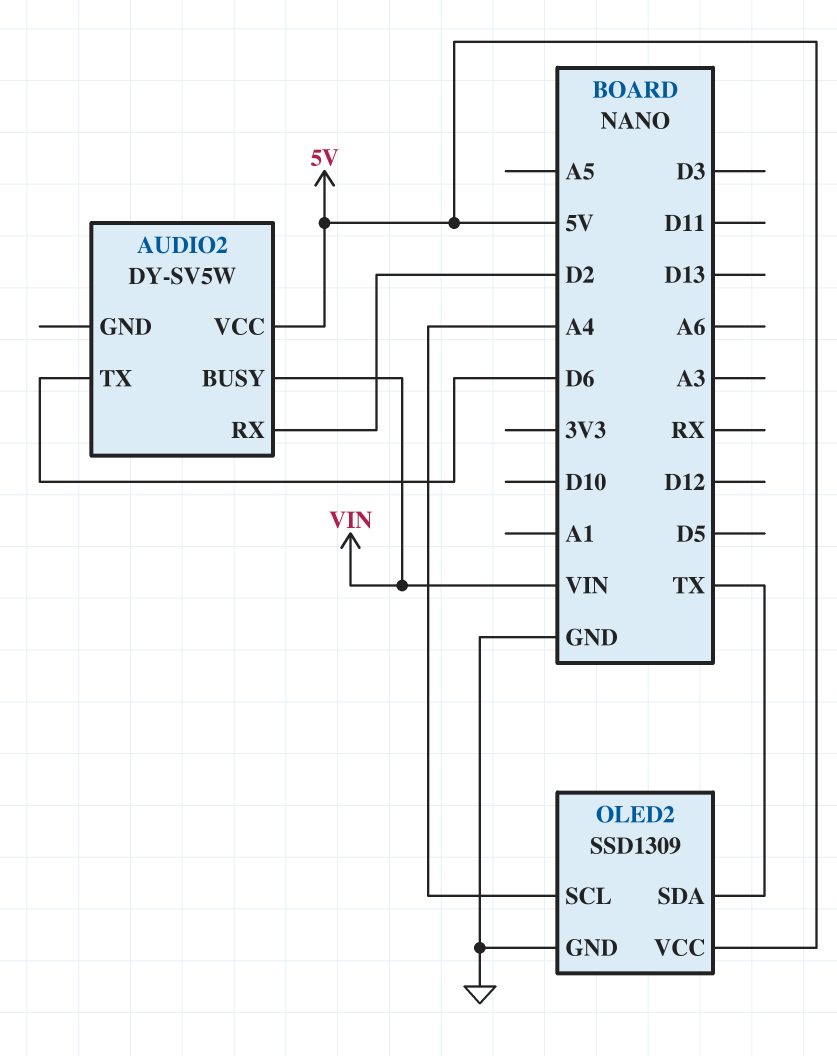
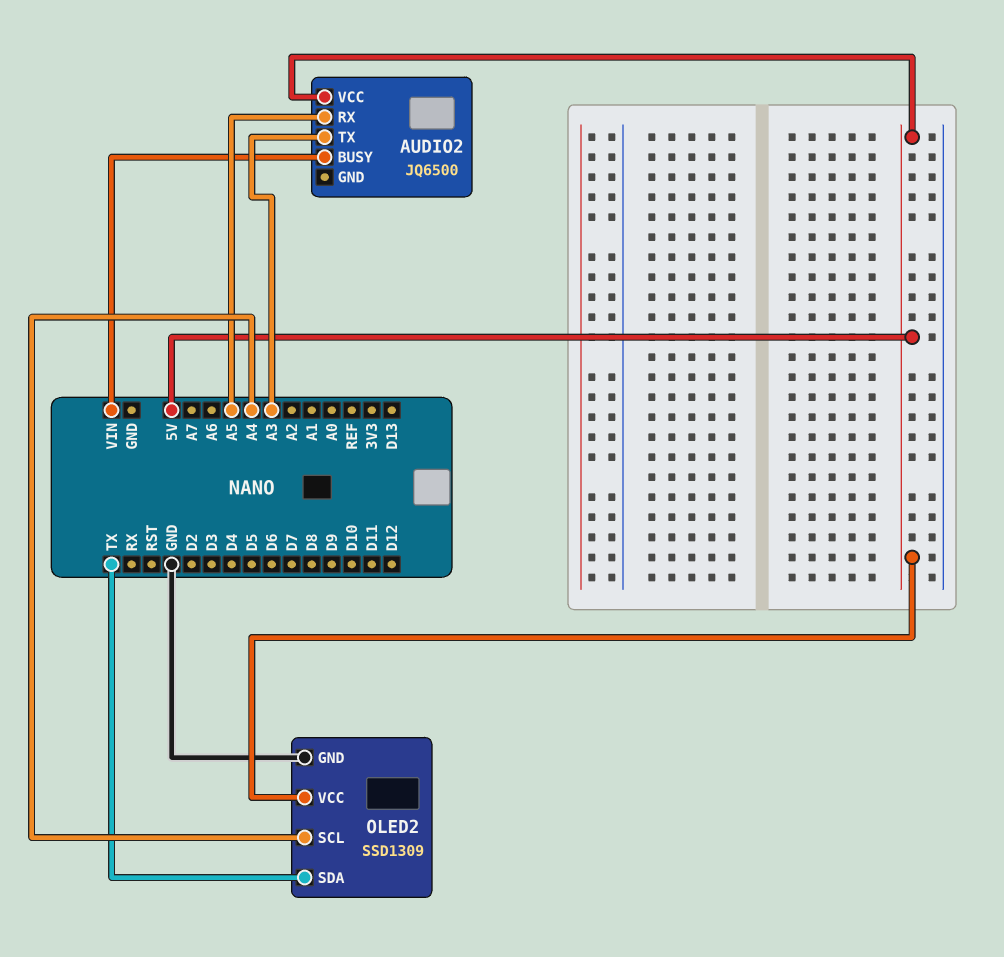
AUDIO2: DY-SV5W -> JQ6500
AUDIO2 pin RX: D2 -> A5
AUDIO2 pin TX: D6 -> A3

